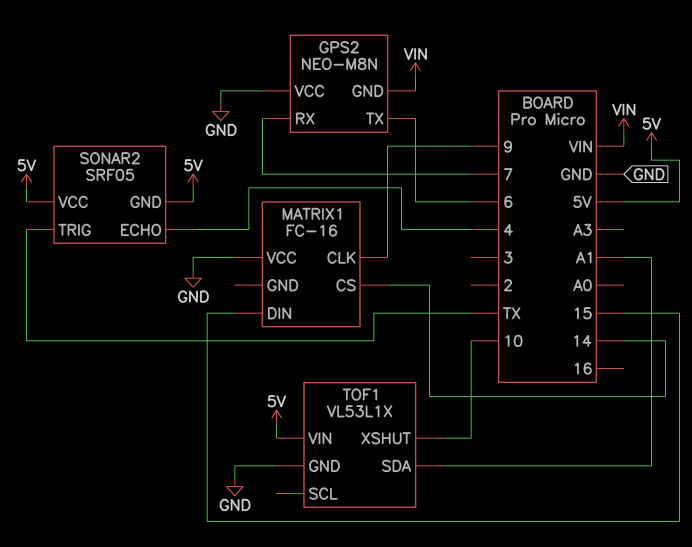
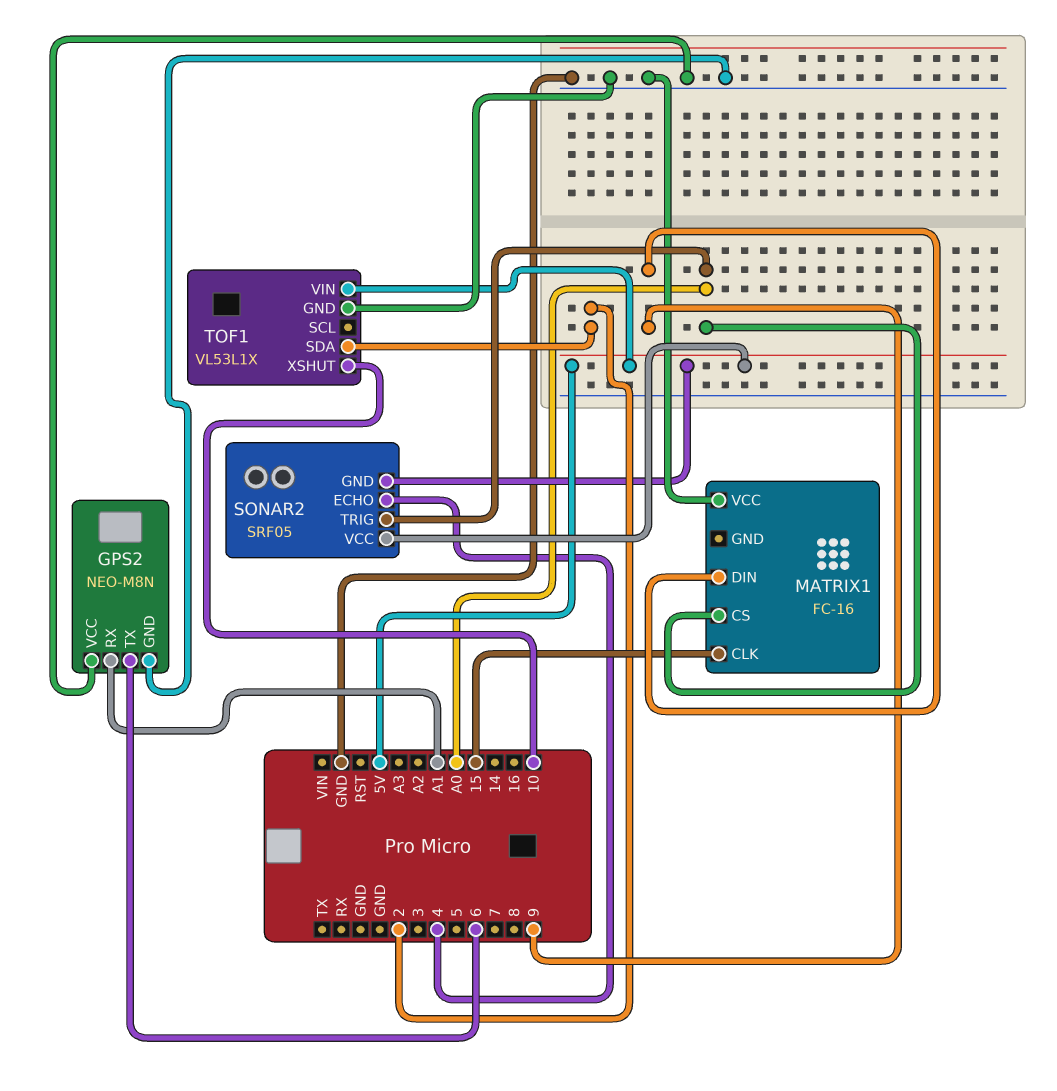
GPS2 pin GND: VIN -> GND
GPS2 pin RX: 7 -> A1
MATRIX1 pin CLK: 9 -> 15
MATRIX1 pin CS: 14 -> A0
MATRIX1 pin DIN: 15 -> 9
SONAR2 pin TRIG: TX -> A0
TOF1 pin SDA: A1 -> 2

